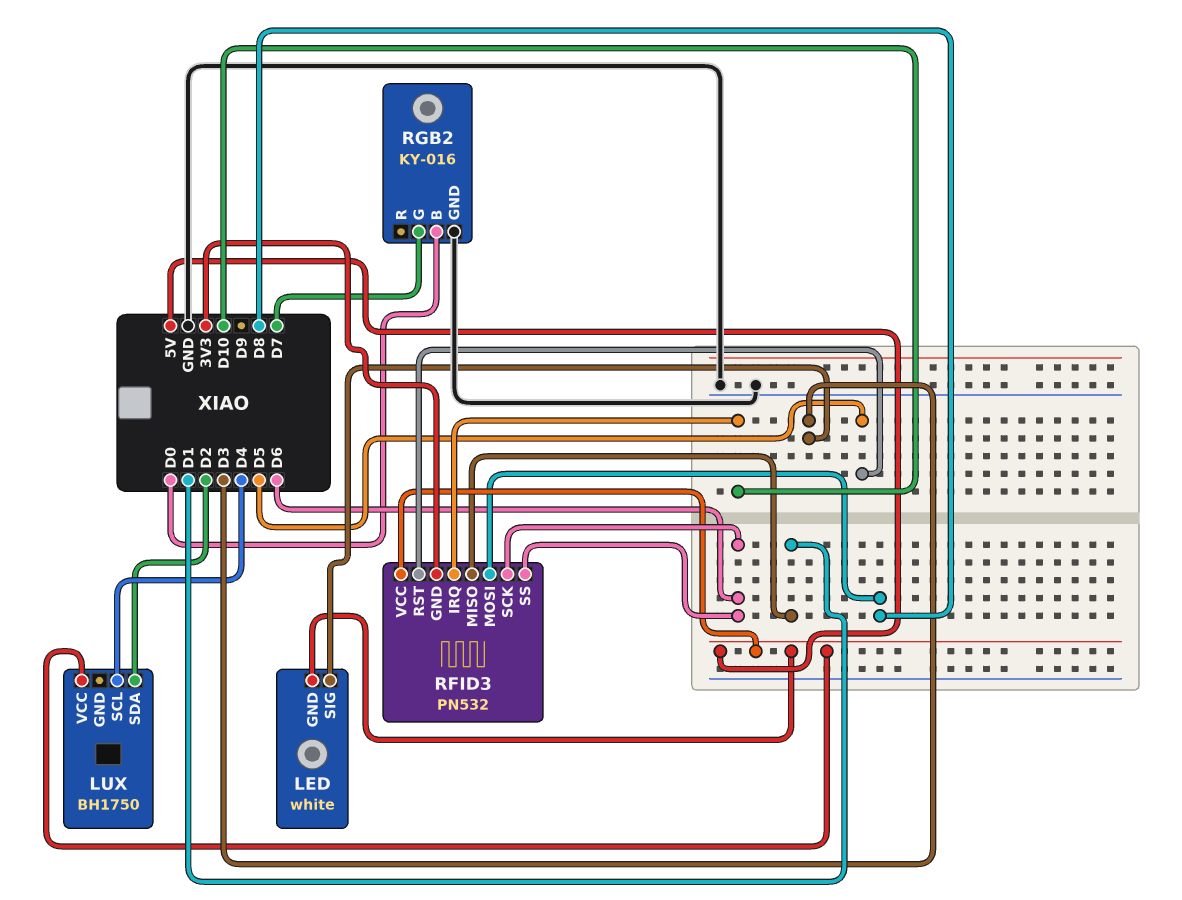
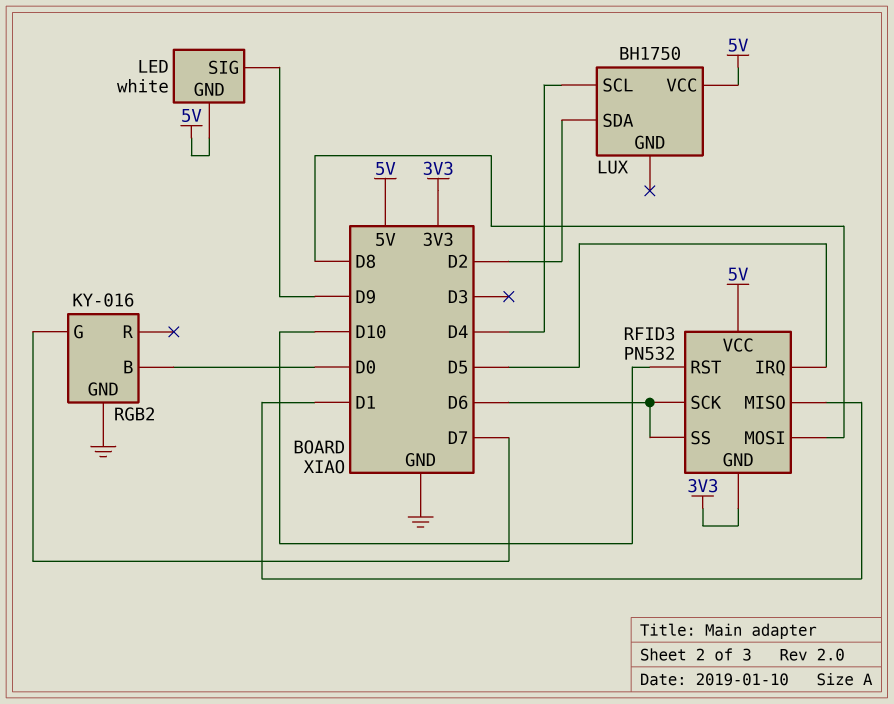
LED pin SIG: D3 -> D9
RFID3 pin IRQ: D10 -> D5
RFID3 pin RST: D5 -> D10

